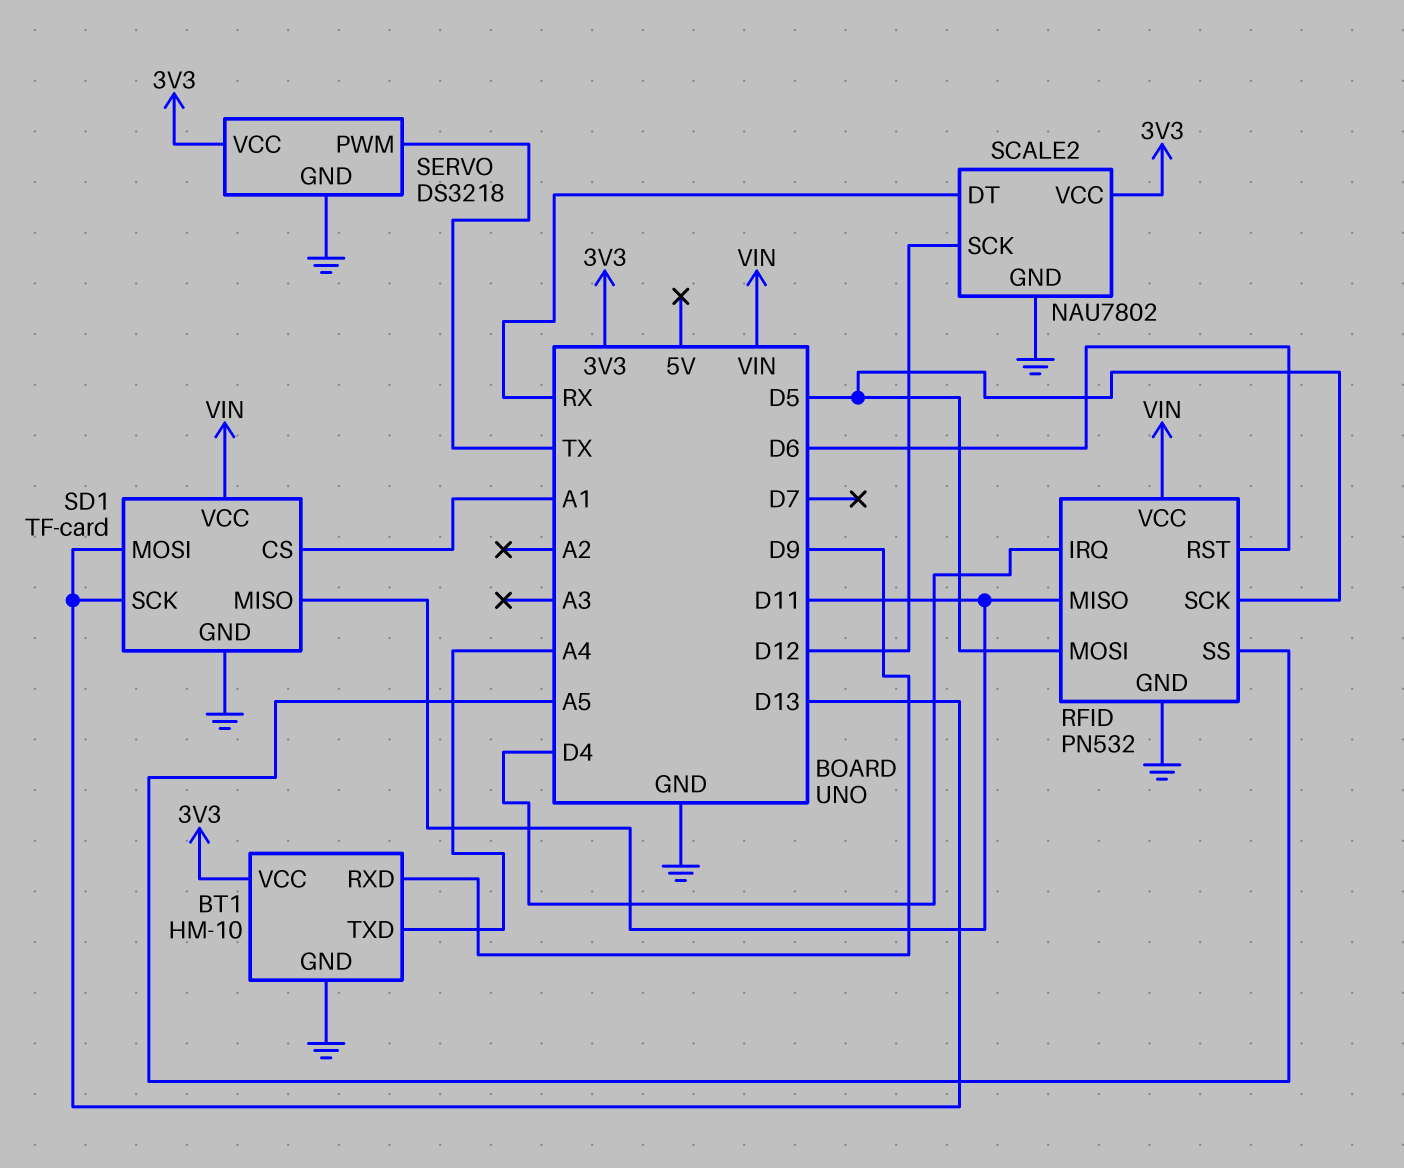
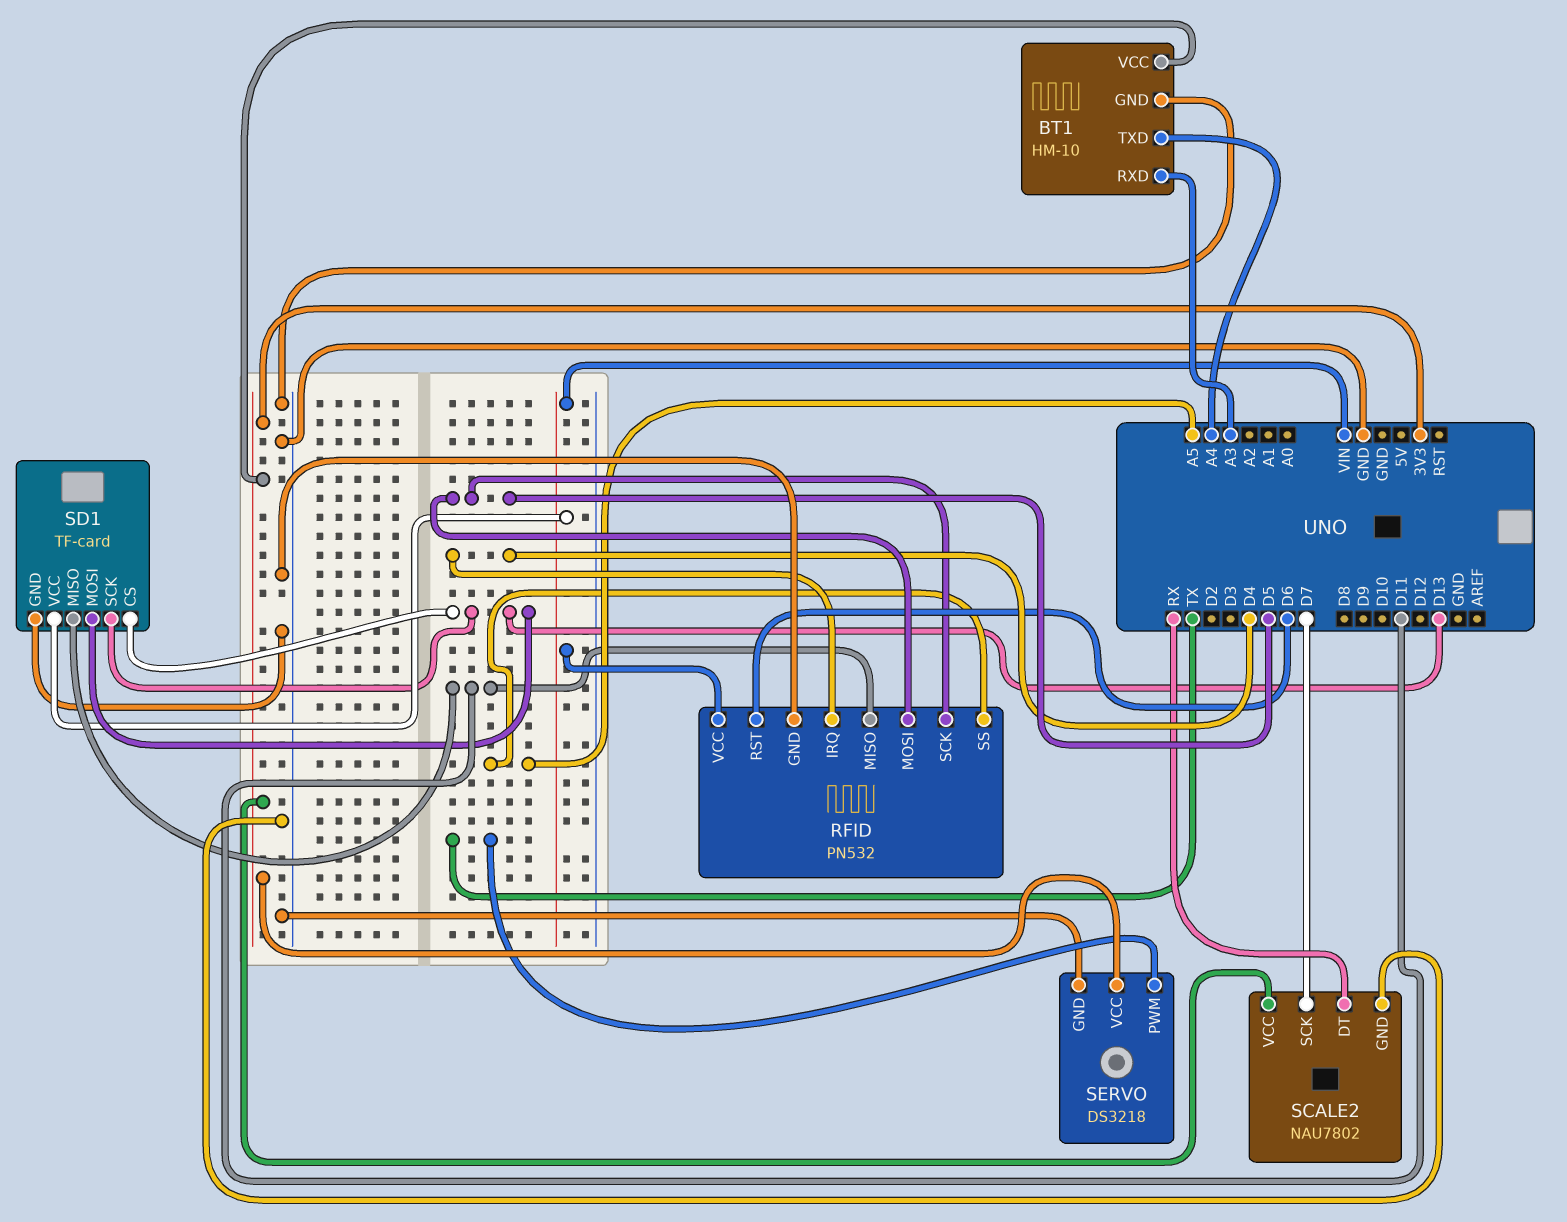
BT1 pin RXD: D9 -> A3
SCALE2 pin SCK: D12 -> D7
SD1 pin CS: A1 -> D13

